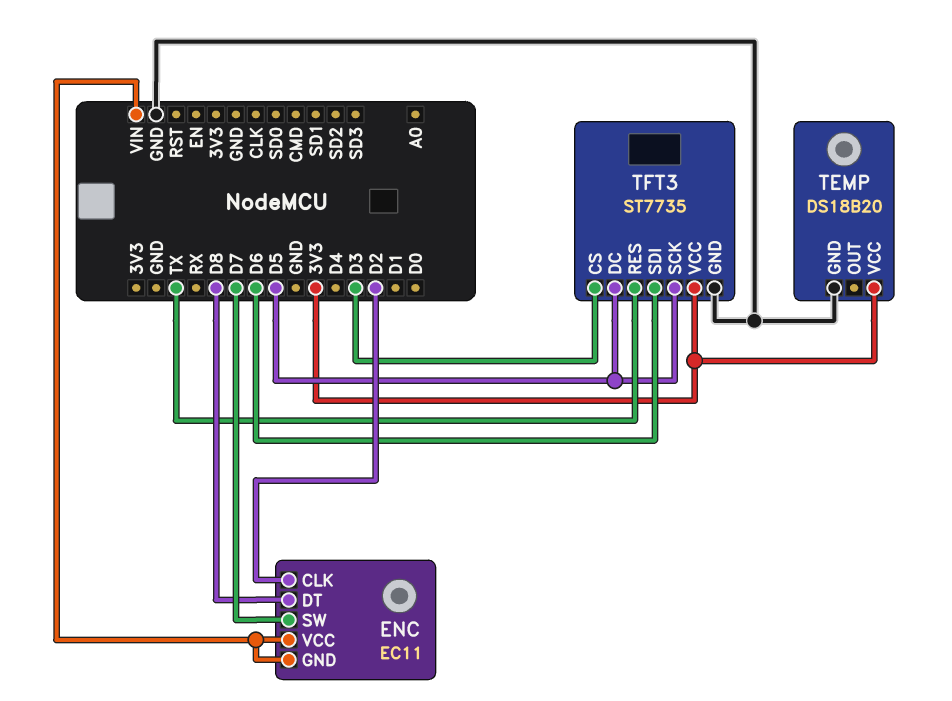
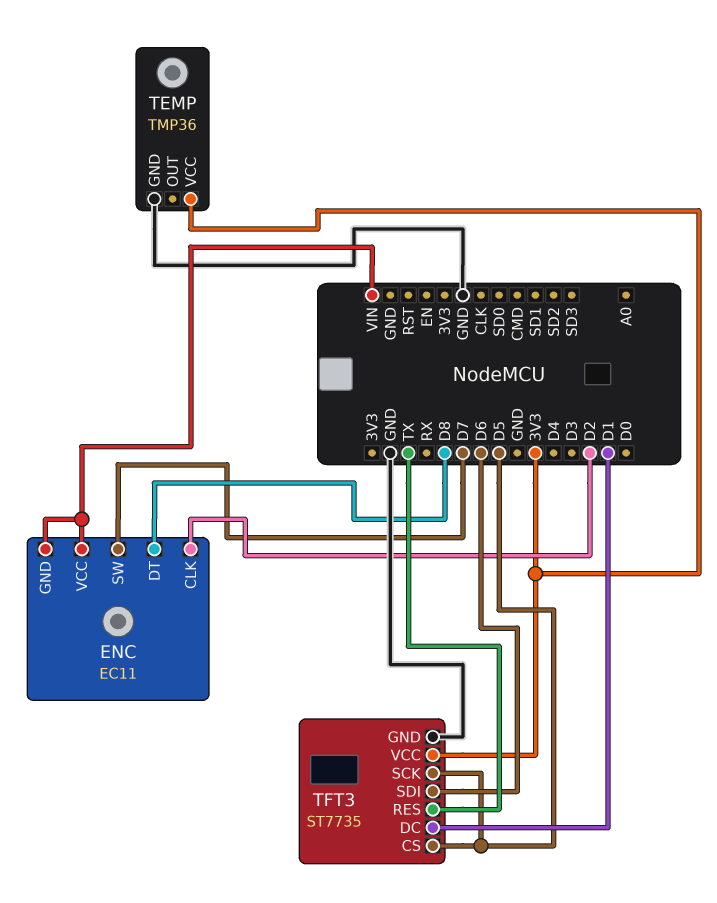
TEMP: DS18B20 -> TMP36
TFT3 pin CS: D3 -> D5
TFT3 pin DC: D5 -> D1

